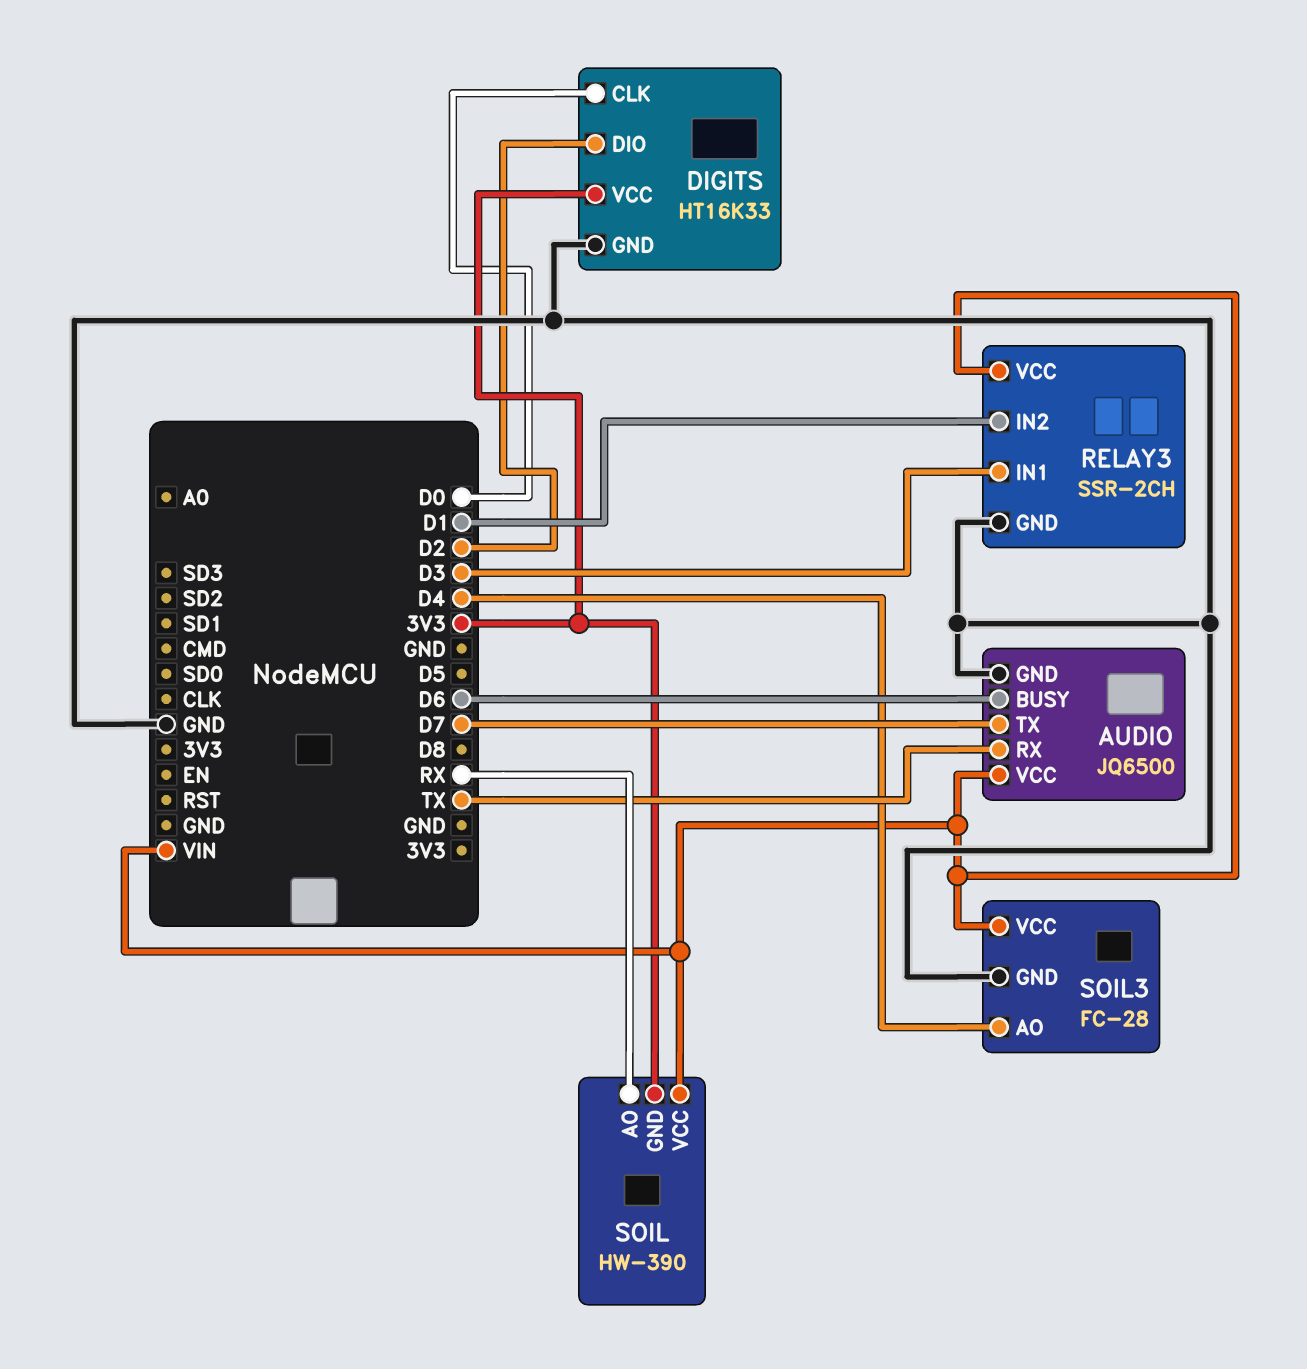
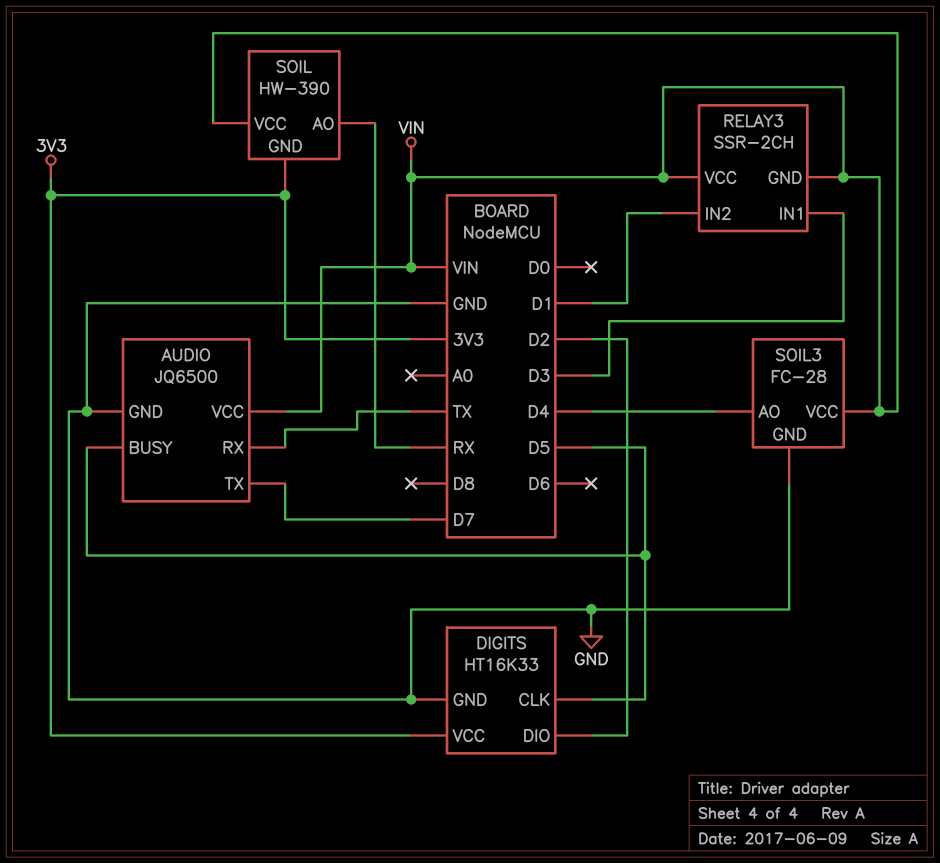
AUDIO pin BUSY: D6 -> D5
DIGITS pin CLK: D0 -> D5
RELAY3 pin GND: GND -> VIN

